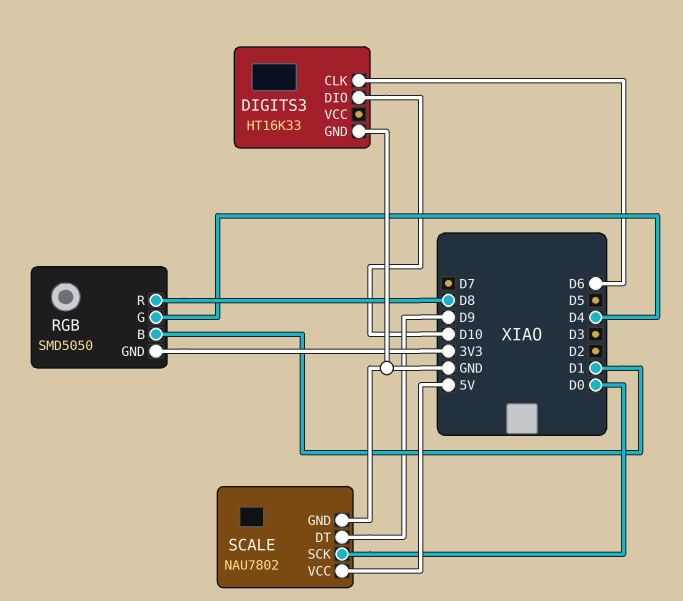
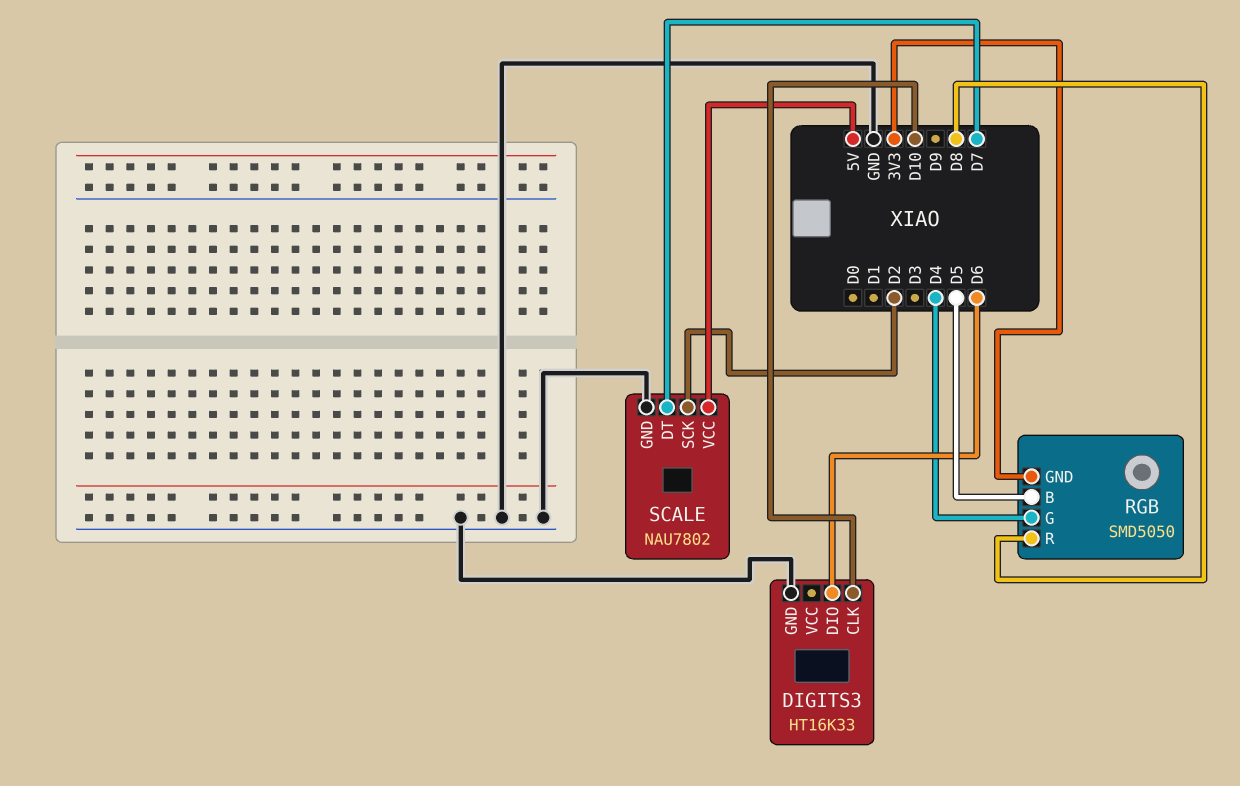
DIGITS3 pin CLK: D6 -> D10
DIGITS3 pin DIO: D10 -> D6
RGB pin B: D1 -> D5
SCALE pin DT: D9 -> D7
SCALE pin SCK: D0 -> D2

